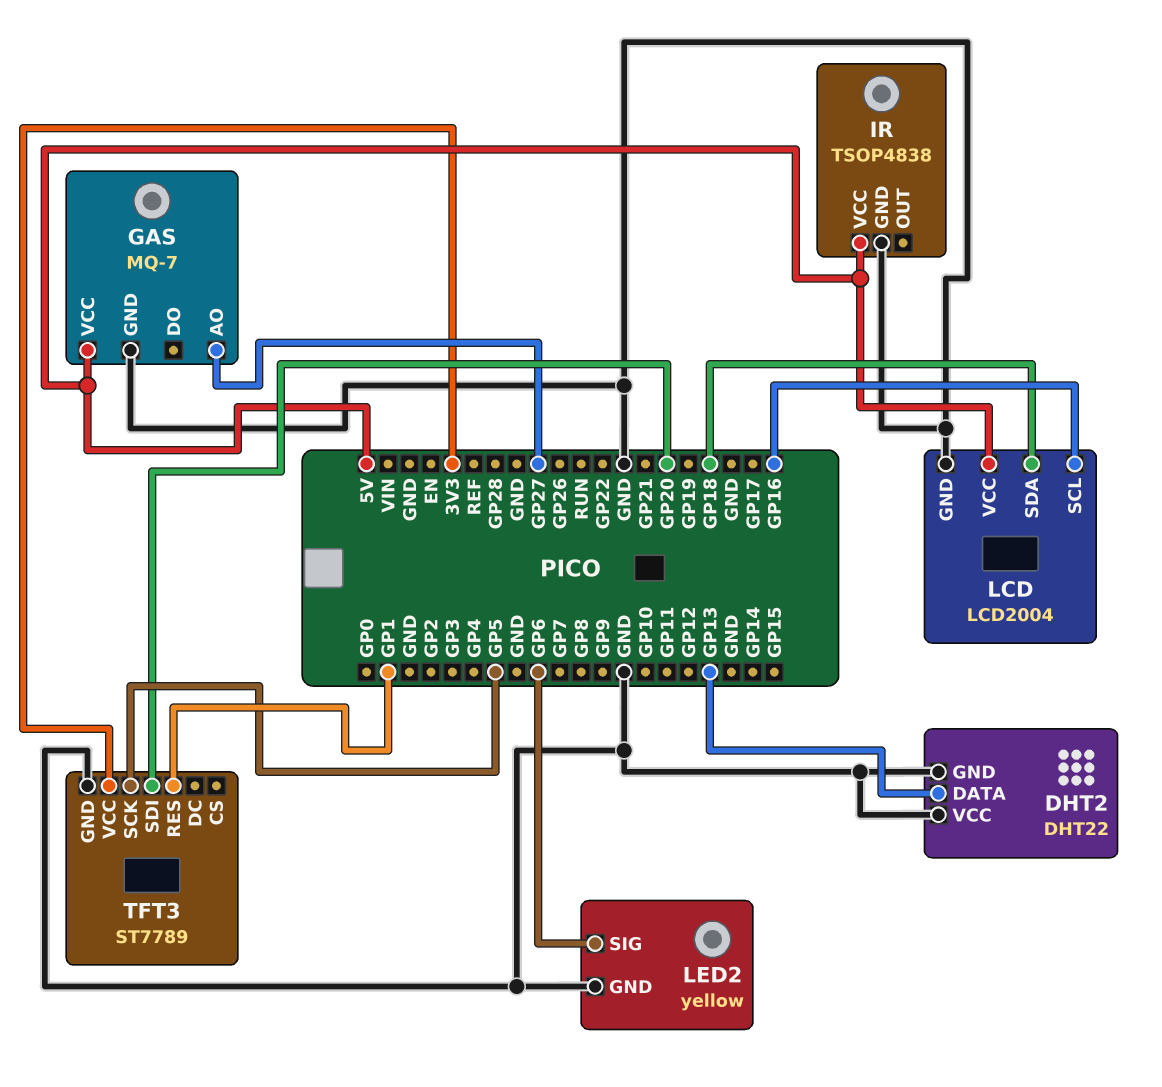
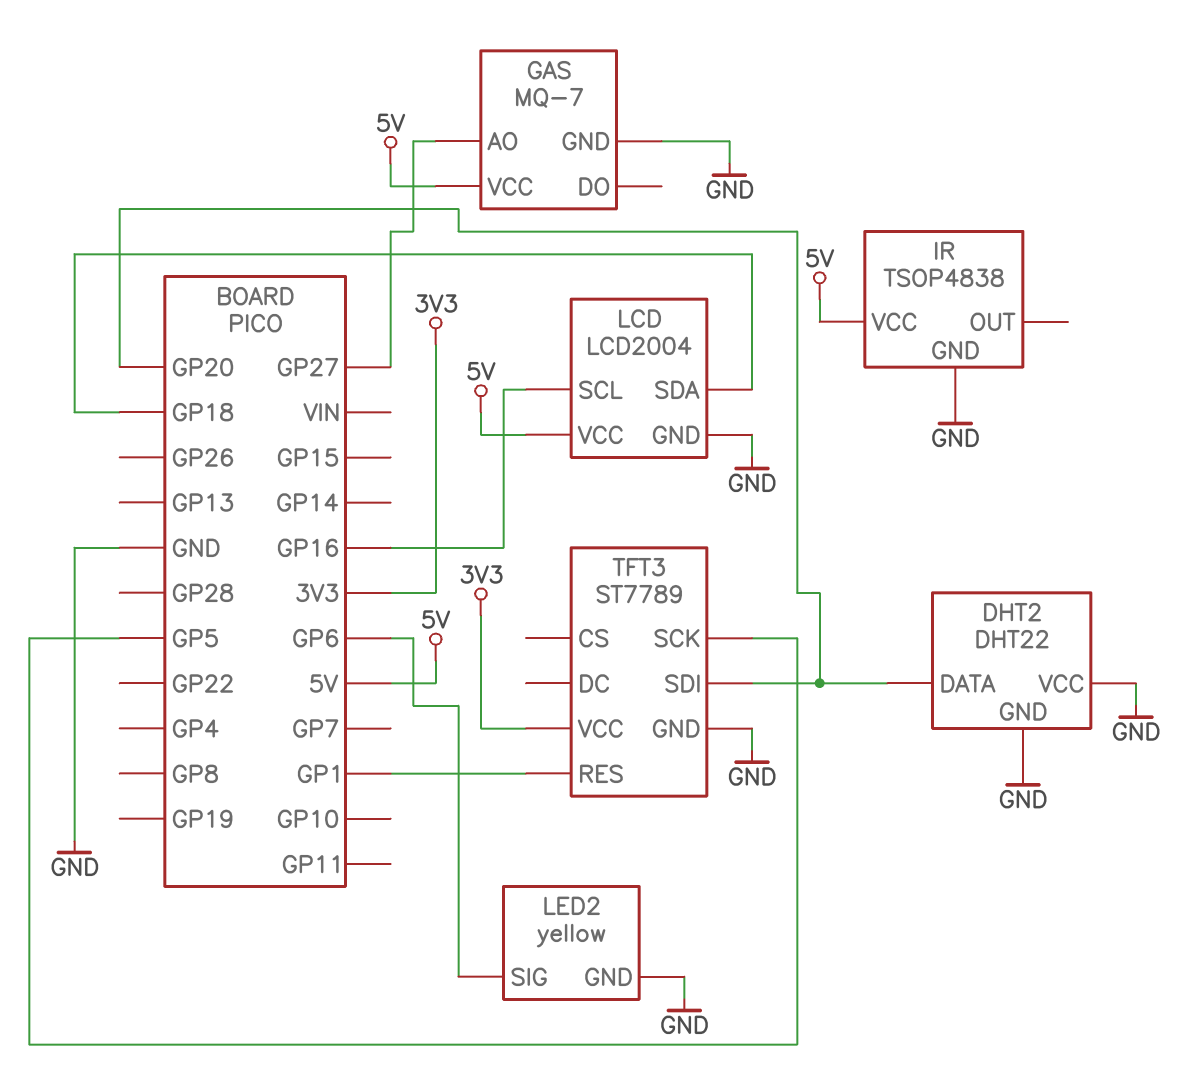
DHT2 pin DATA: GP13 -> GP20

